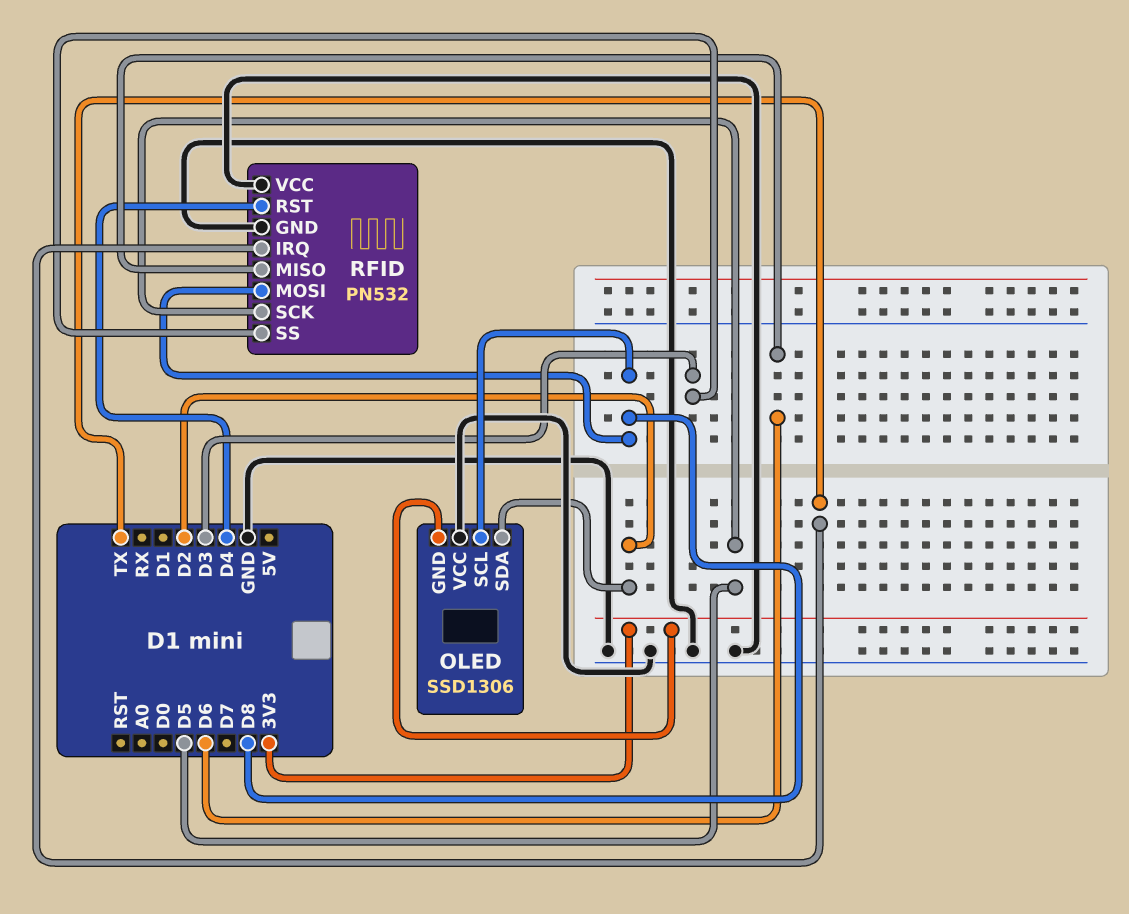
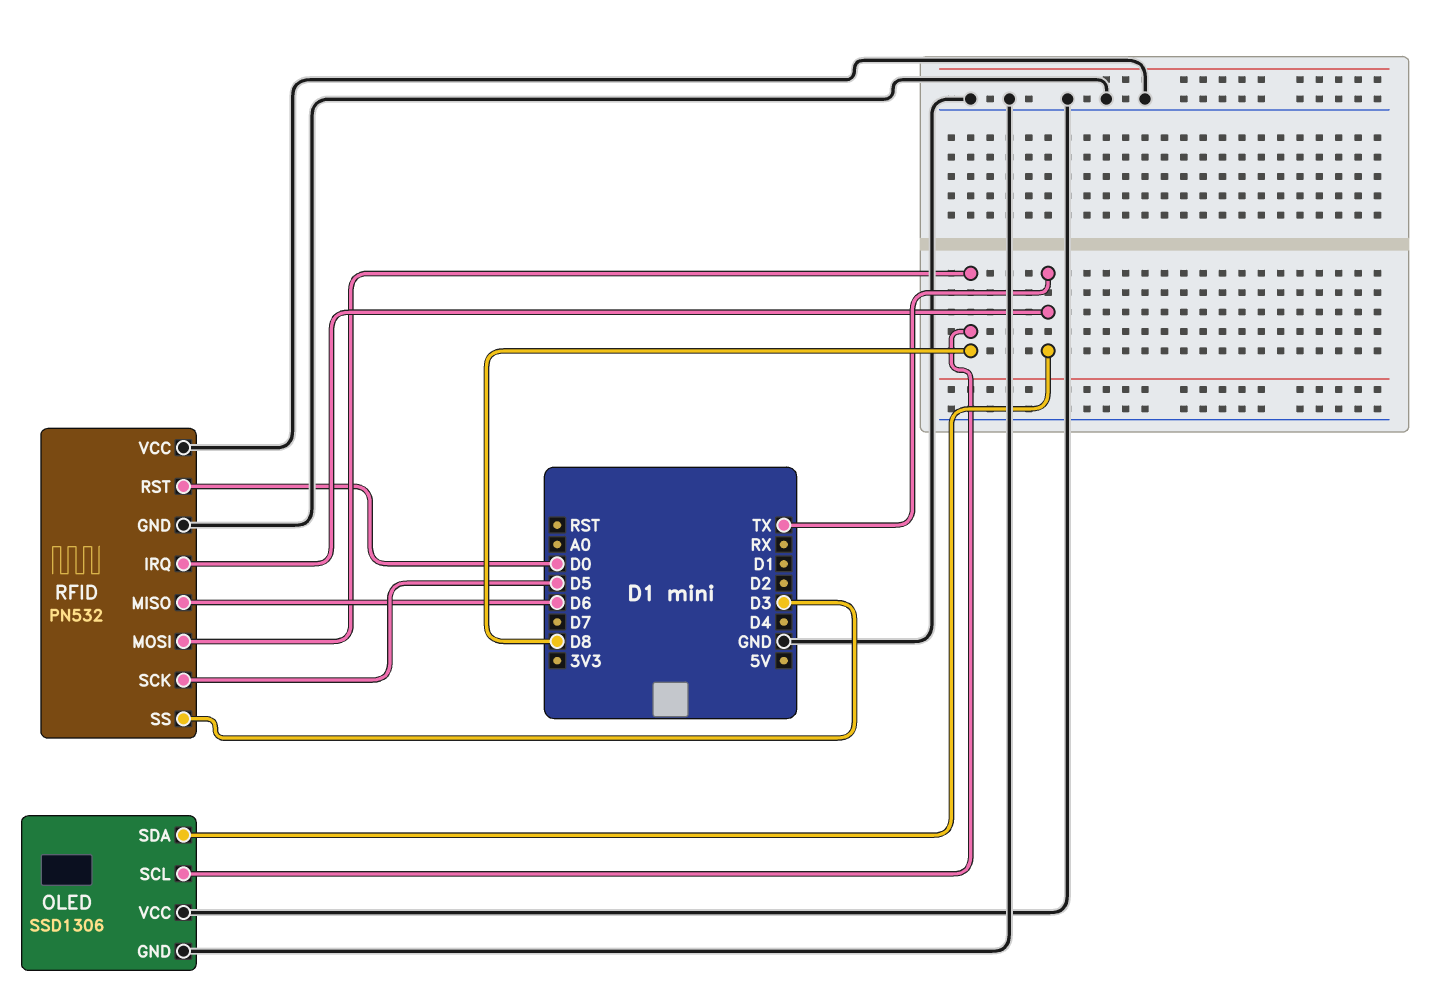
OLED pin GND: 3V3 -> GND
OLED pin SDA: D2 -> TX
RFID pin RST: D4 -> D0

